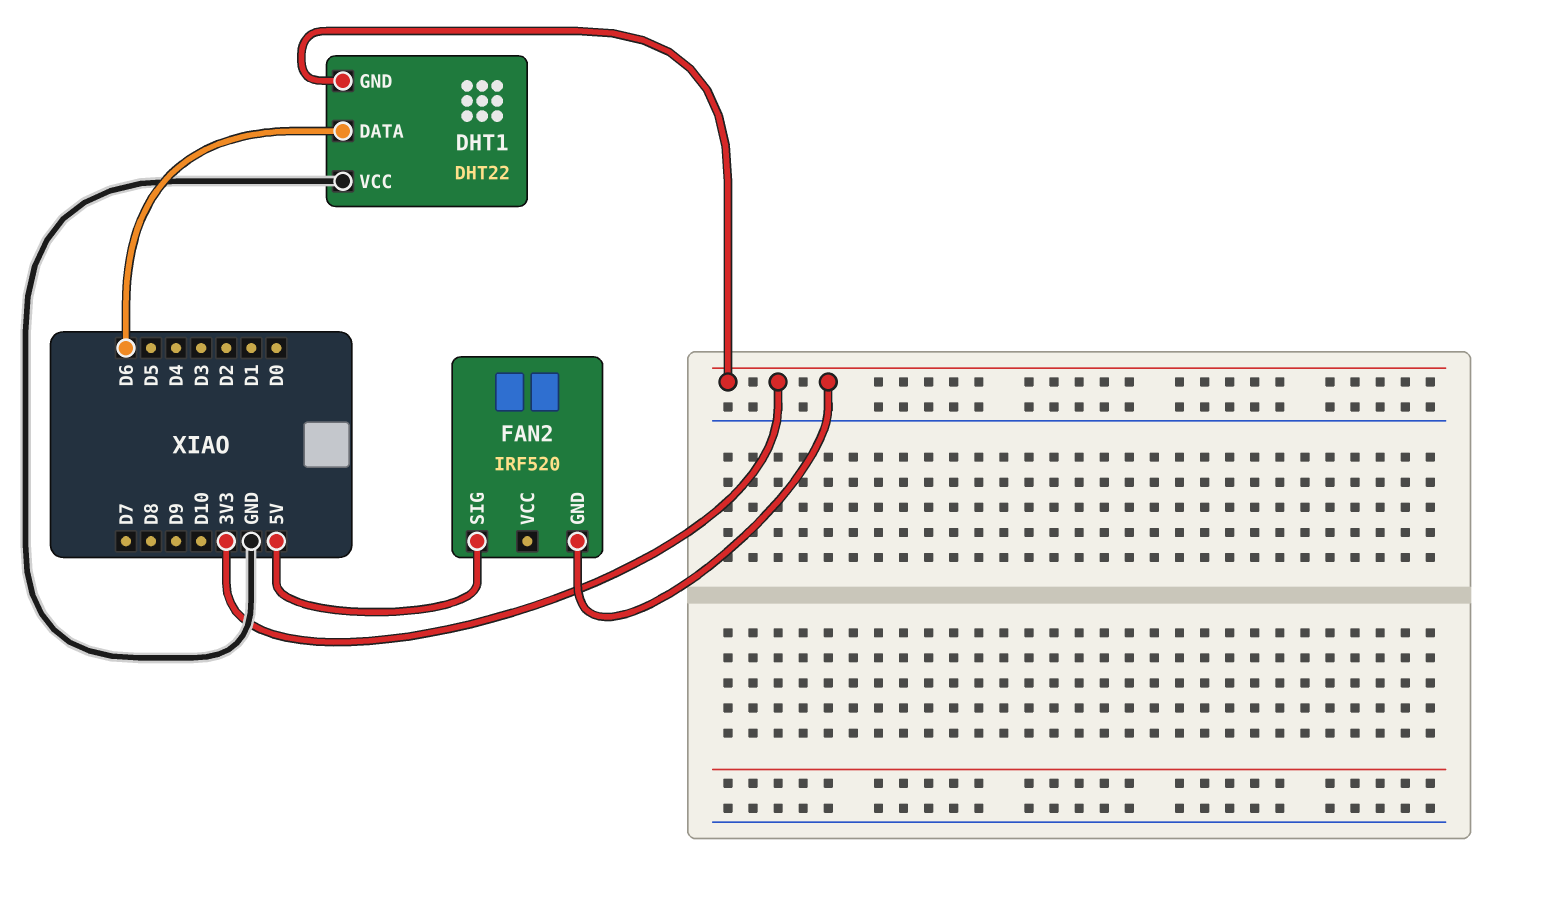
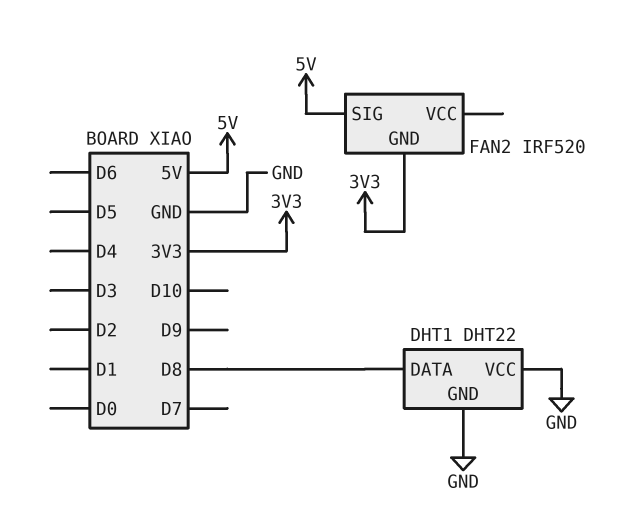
DHT1 pin DATA: D6 -> D8
DHT1 pin GND: 3V3 -> GND

